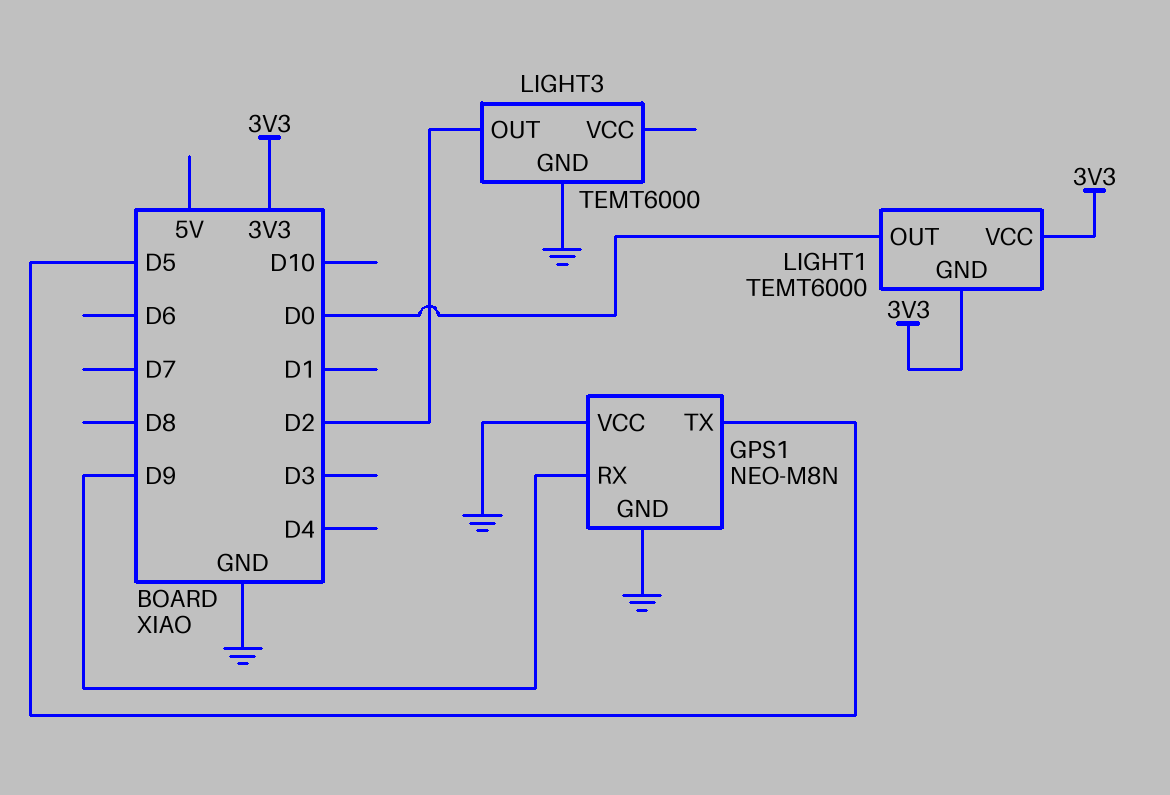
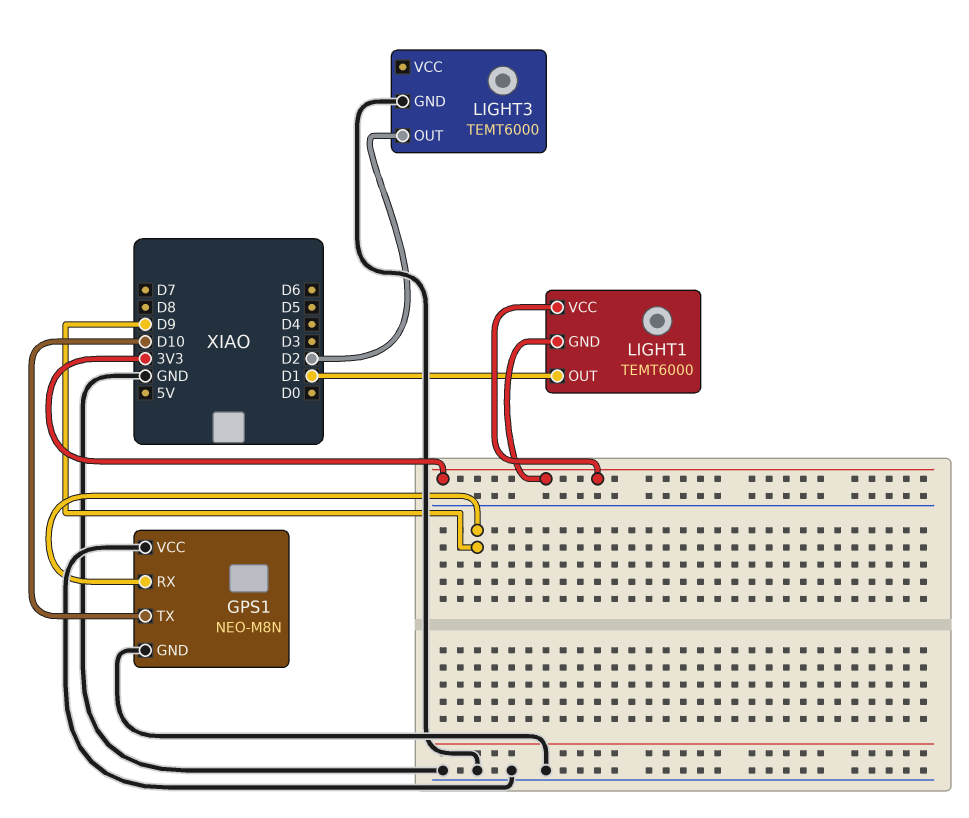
GPS1 pin TX: D5 -> D10
LIGHT1 pin OUT: D0 -> D1

